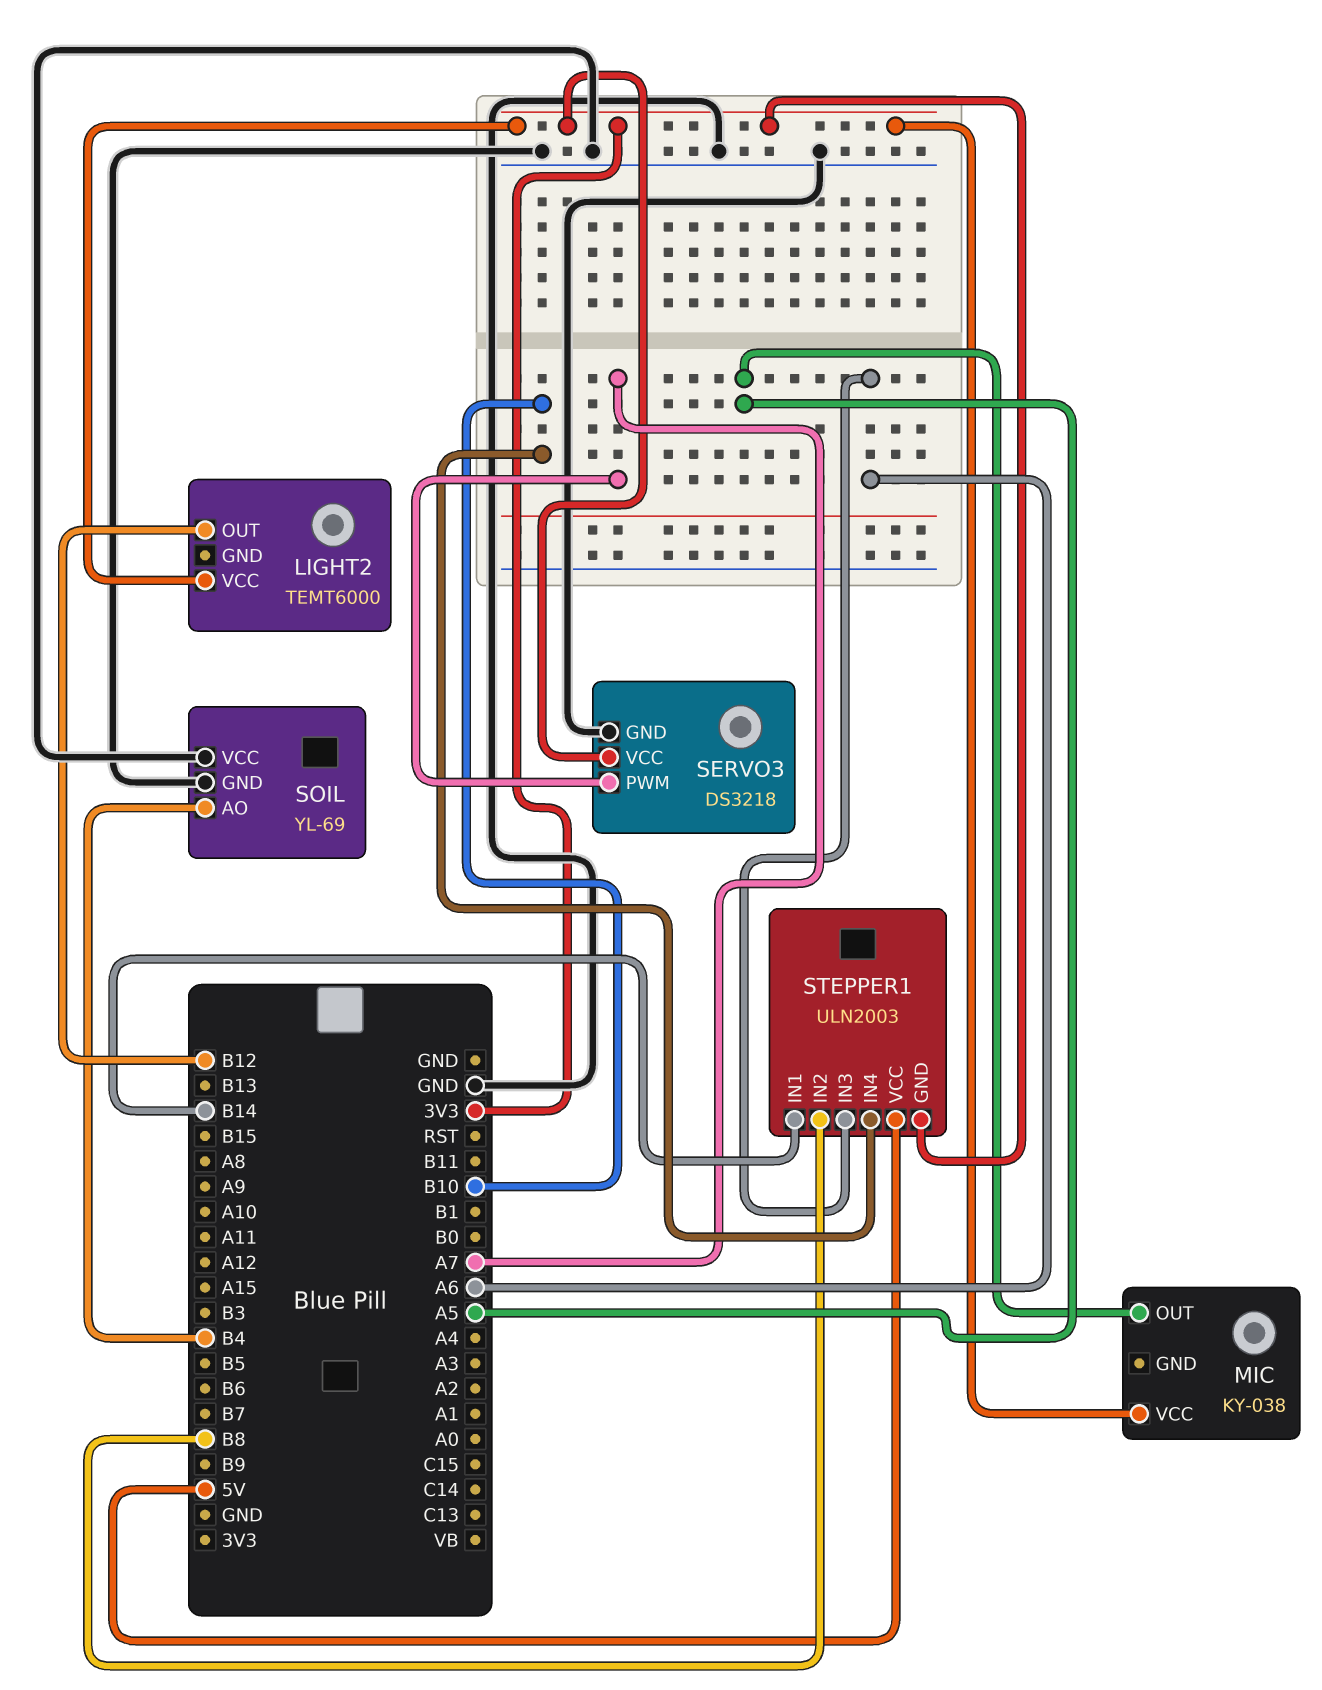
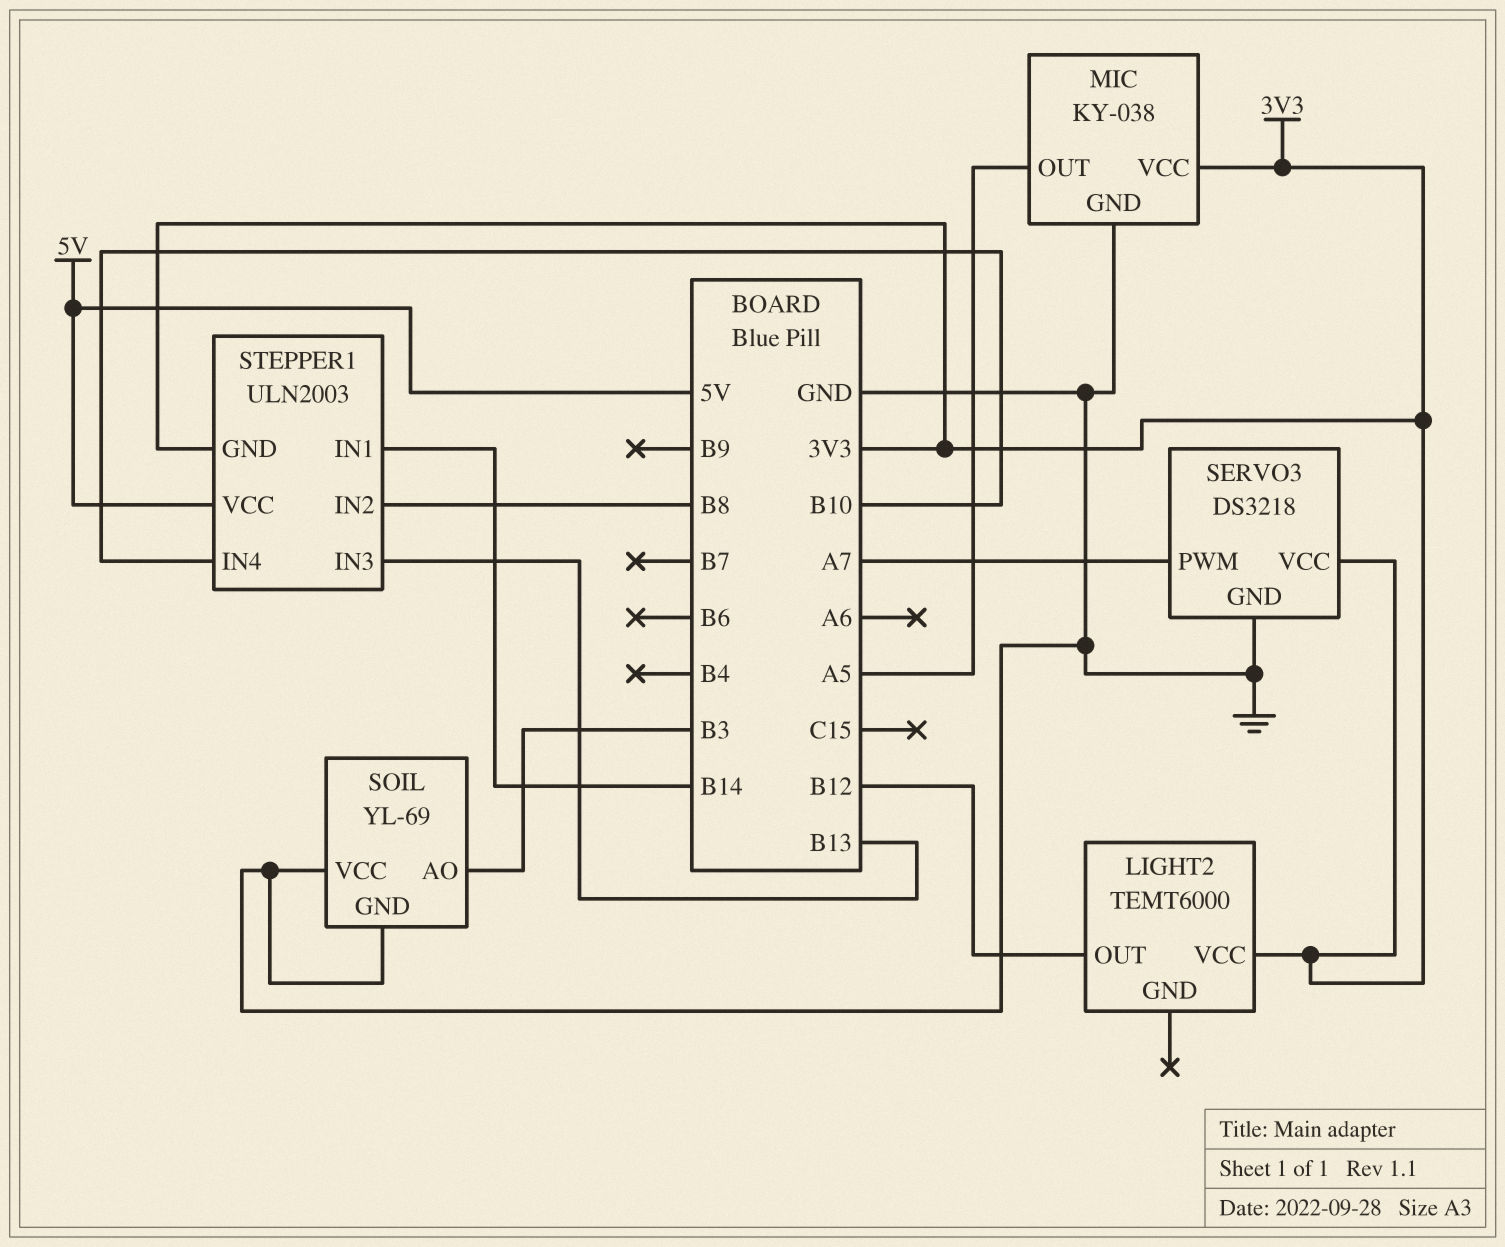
MIC pin GND: none -> GND
SOIL pin AO: B4 -> B3
STEPPER1 pin IN3: A6 -> B13

